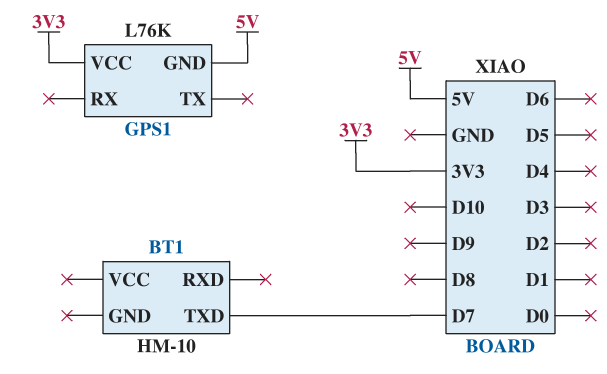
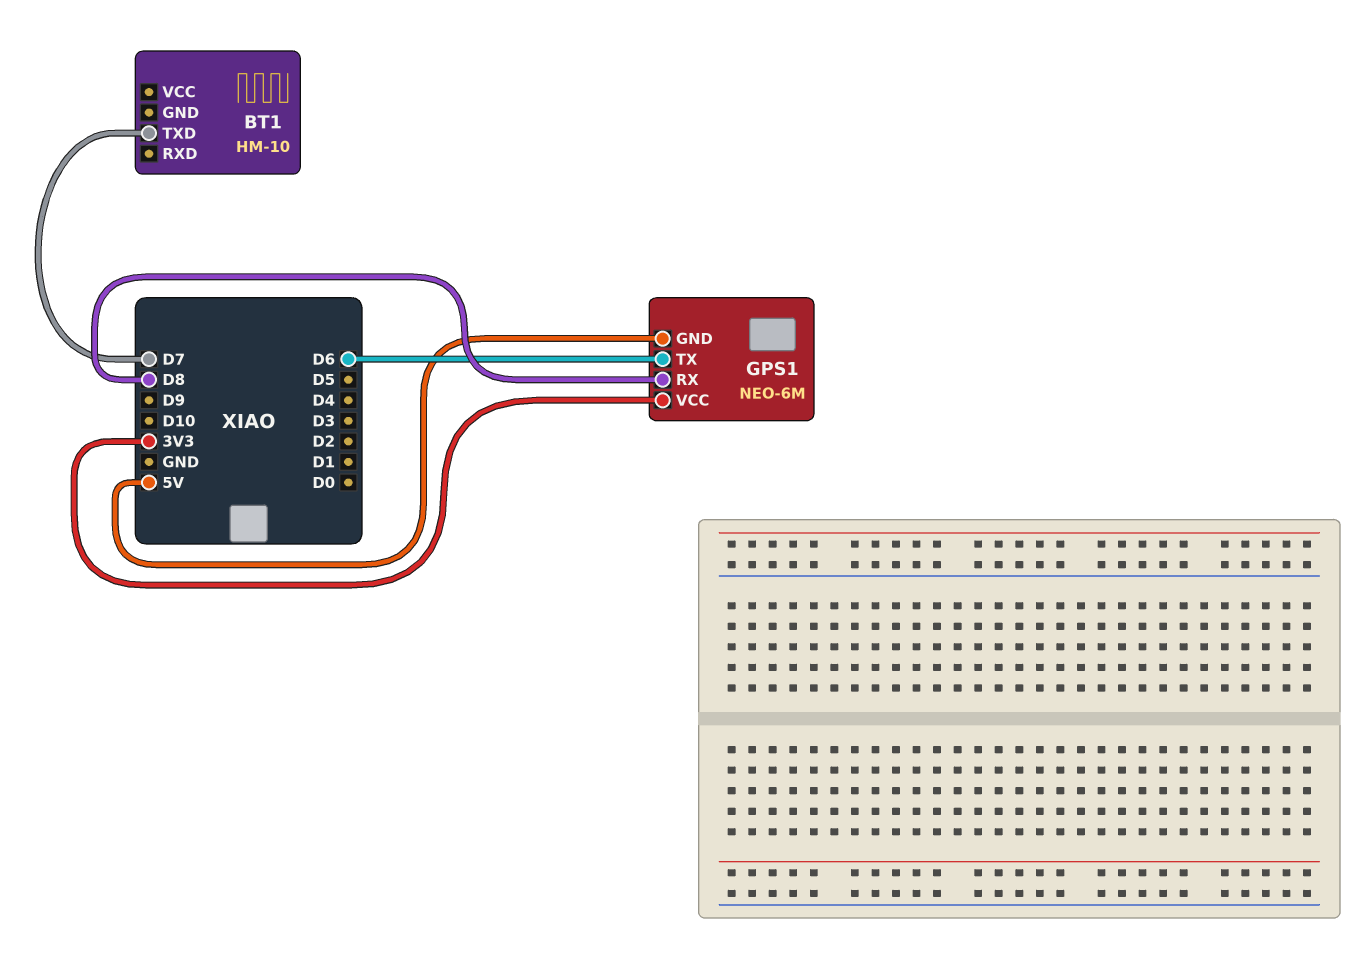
GPS1: L76K -> NEO-6M
GPS1 pin RX: none -> D8
GPS1 pin TX: none -> D6

